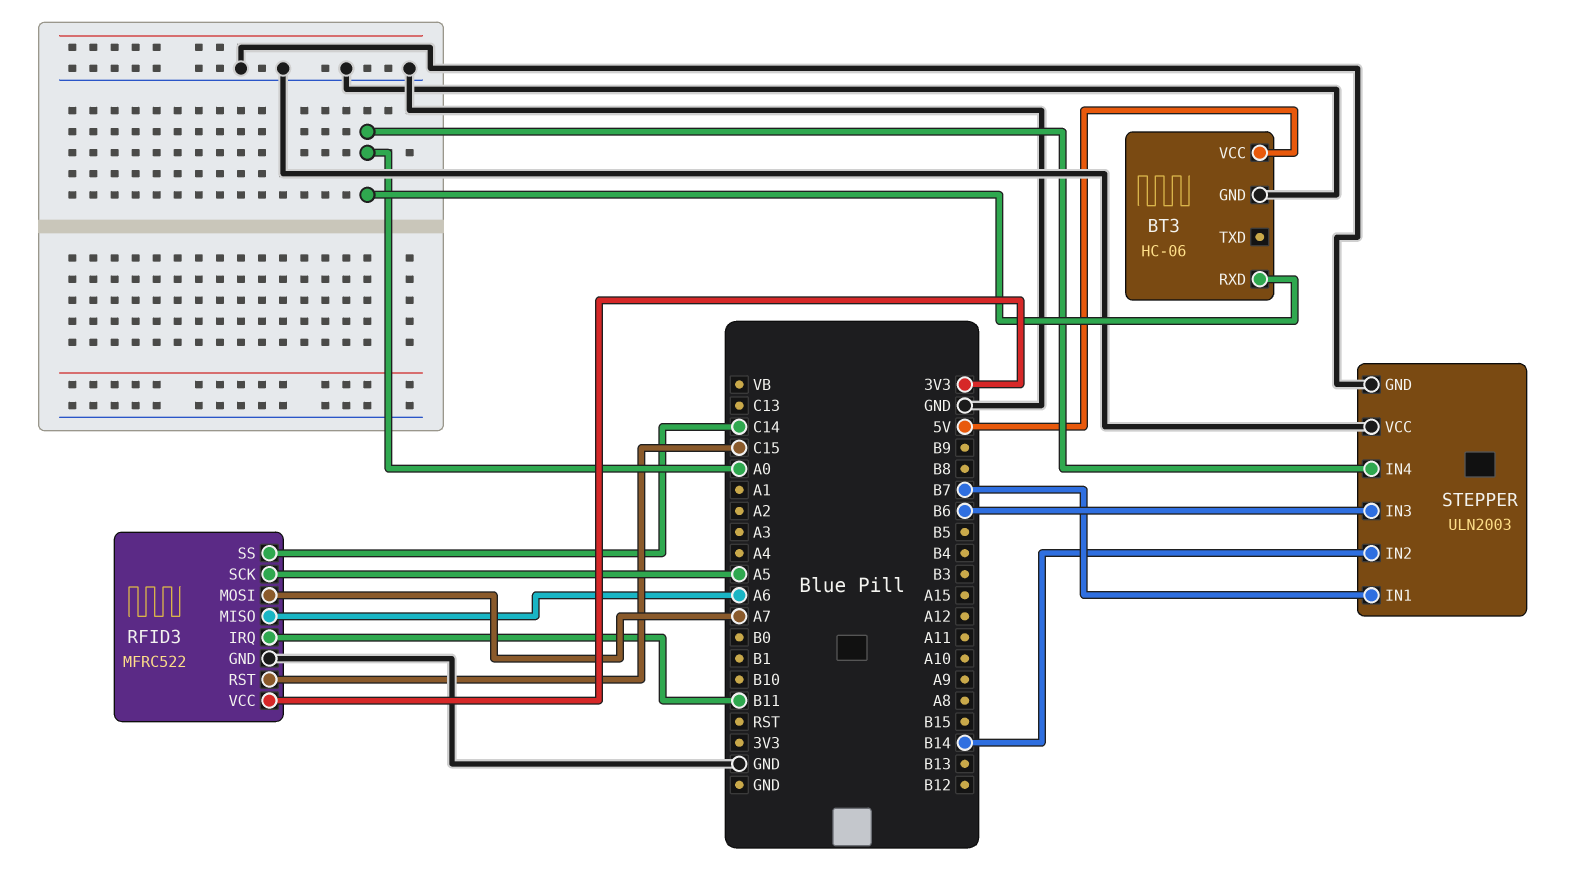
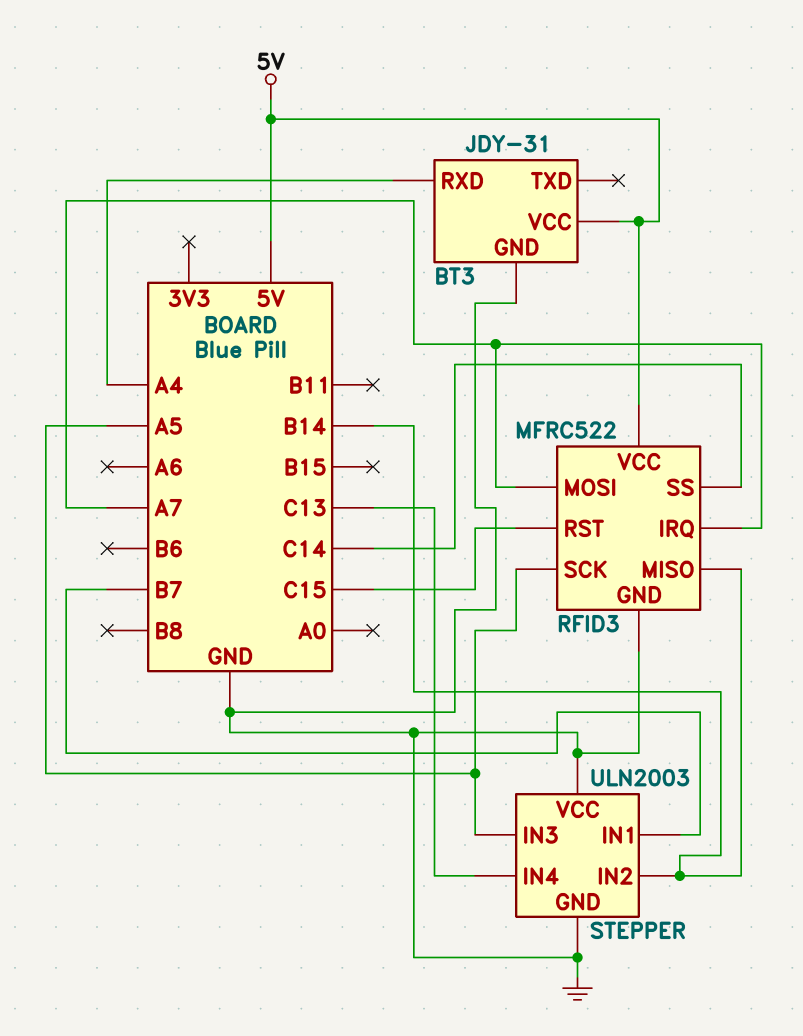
BT3: HC-06 -> JDY-31
BT3 pin RXD: A0 -> A4
RFID3 pin IRQ: B11 -> A7
RFID3 pin MISO: A6 -> B14
RFID3 pin VCC: 3V3 -> 5V
STEPPER pin IN3: B6 -> A5
STEPPER pin IN4: A0 -> C13

